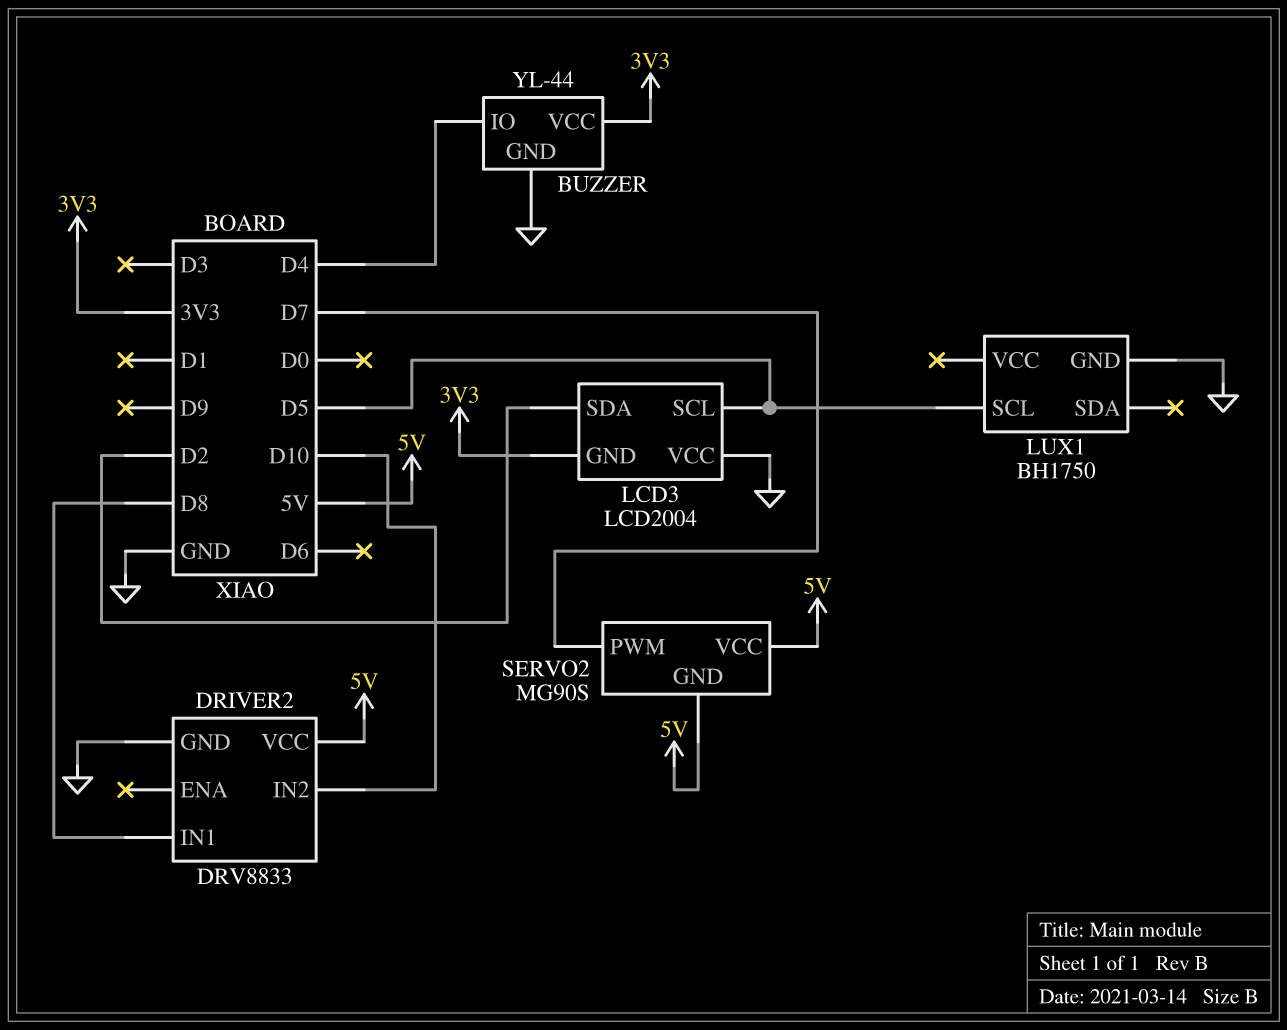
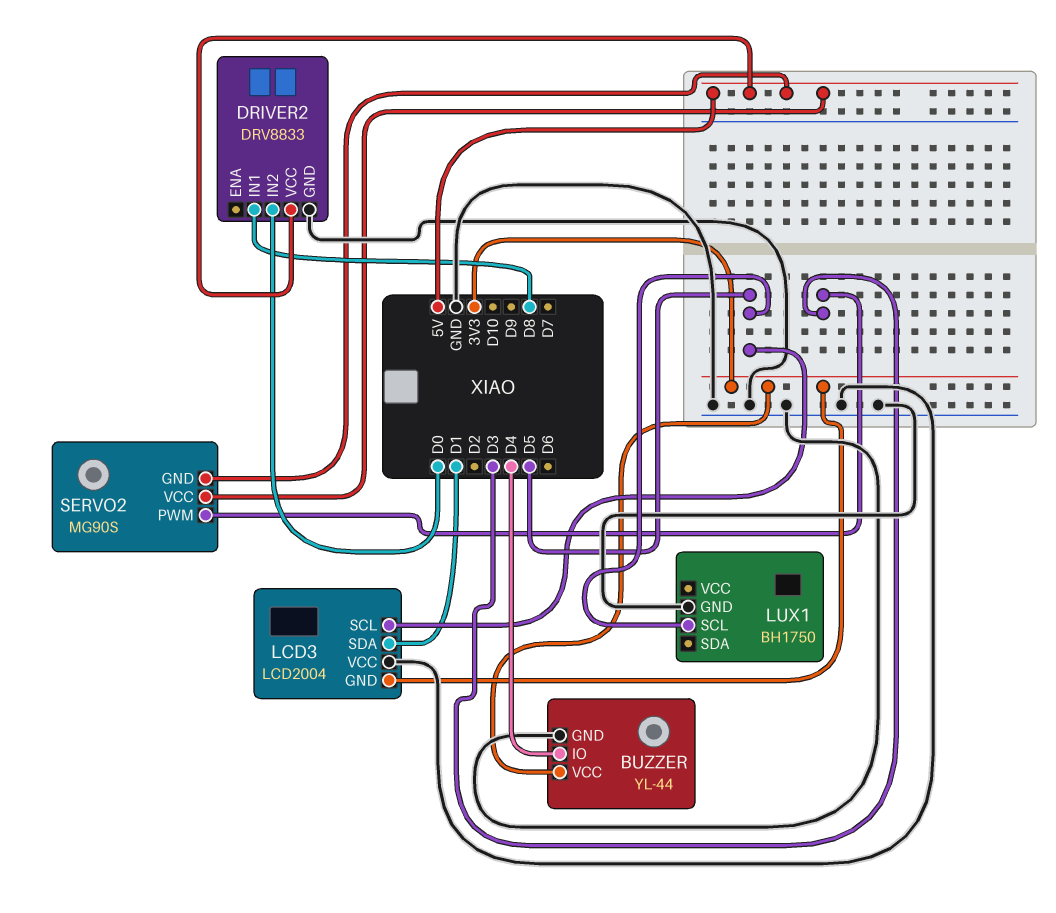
DRIVER2 pin IN2: D10 -> D0
LCD3 pin SDA: D2 -> D1
SERVO2 pin PWM: D7 -> D3

